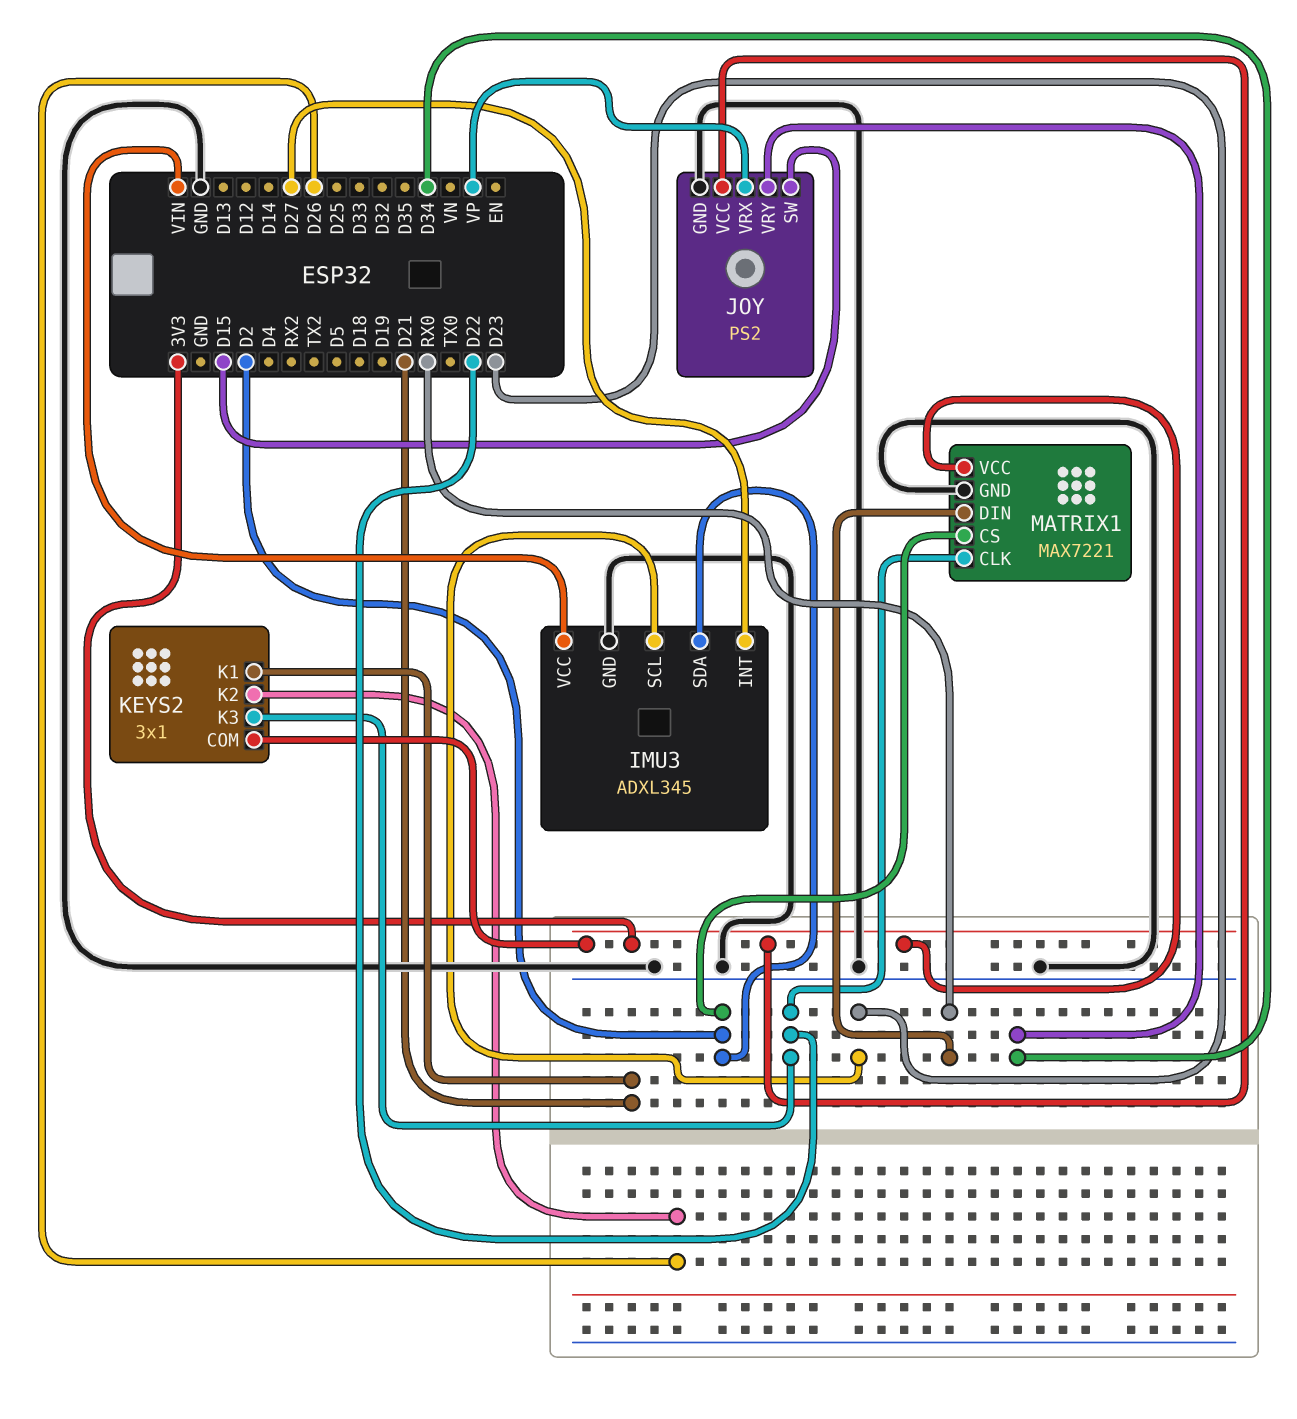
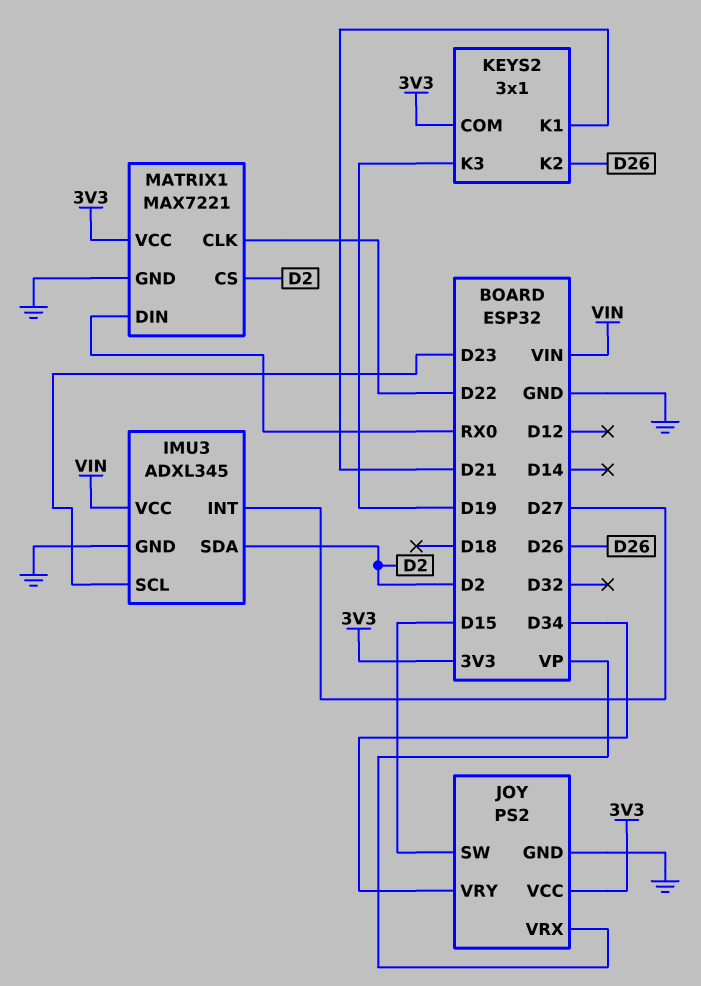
KEYS2 pin K3: D22 -> D19

